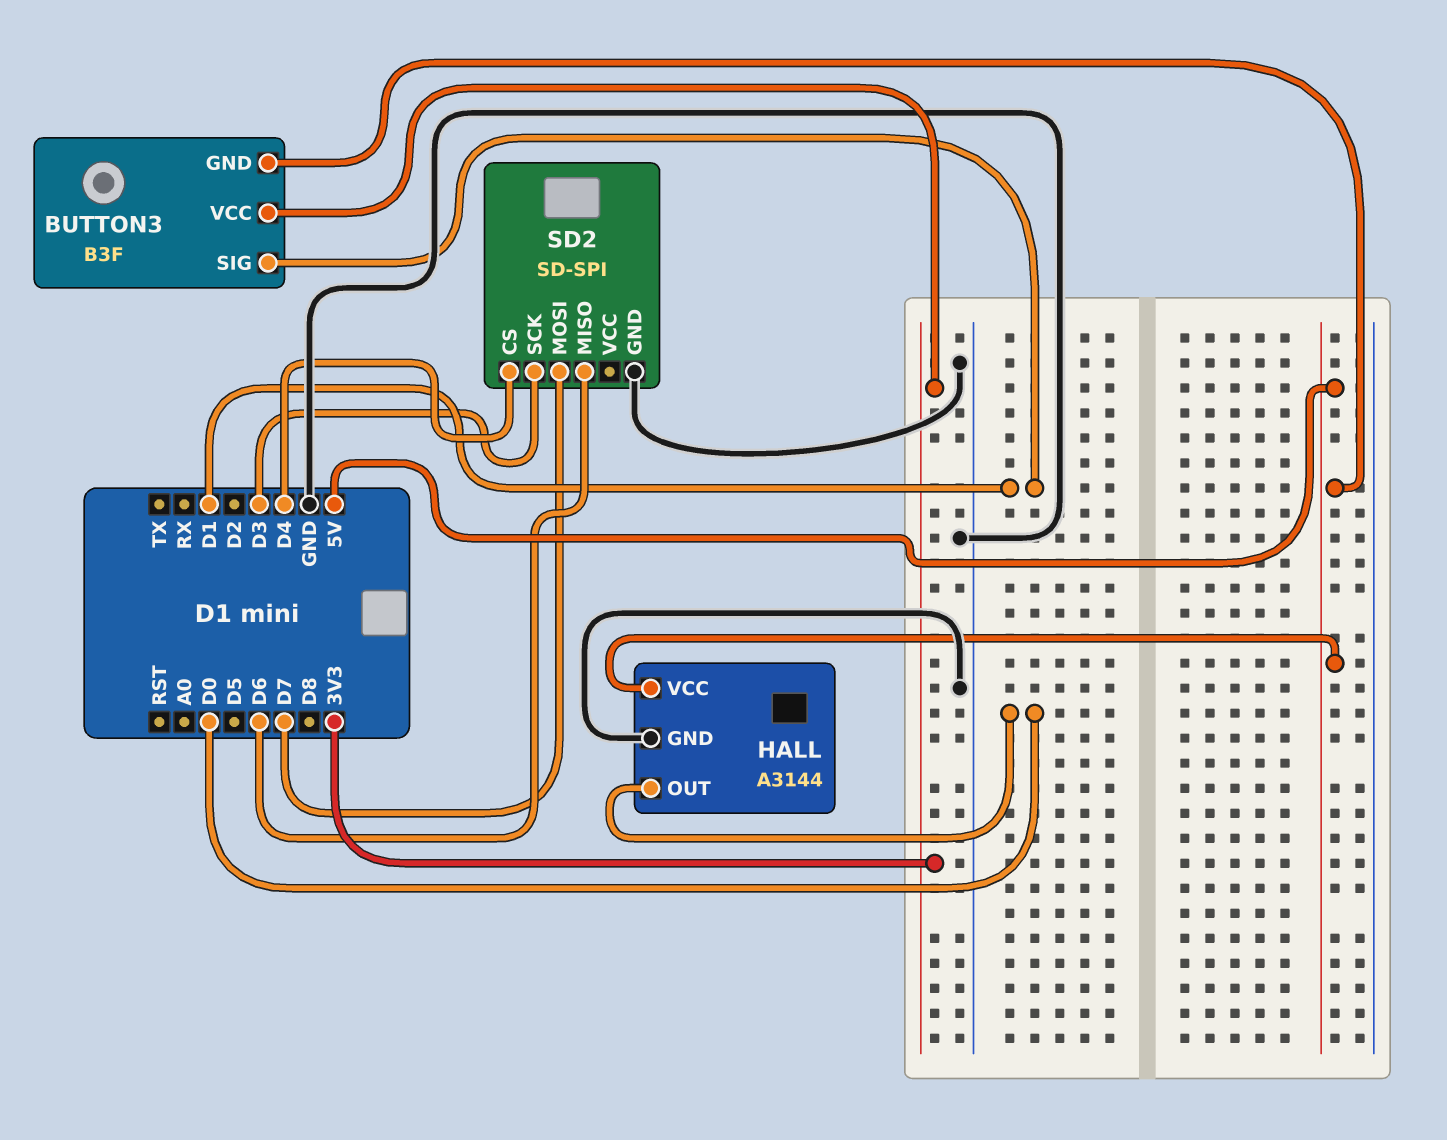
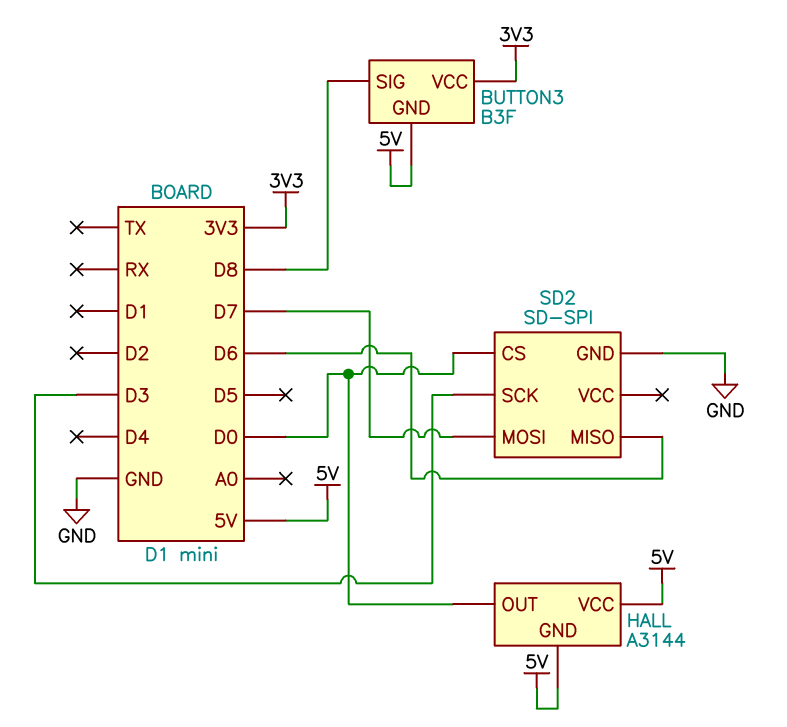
BUTTON3 pin SIG: D1 -> D8
HALL pin GND: GND -> 5V
SD2 pin CS: D4 -> D0

